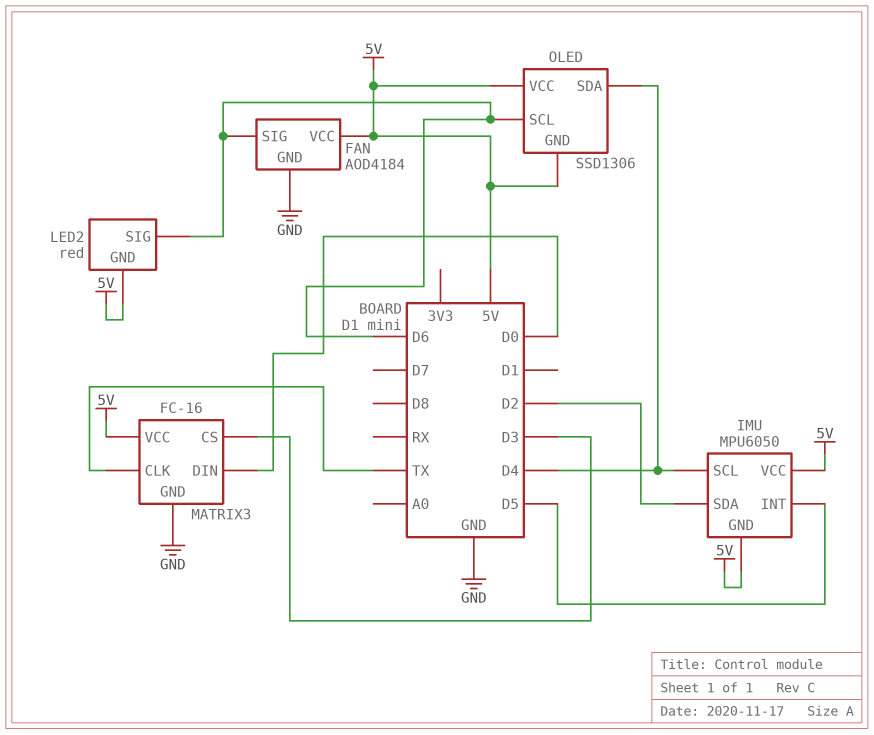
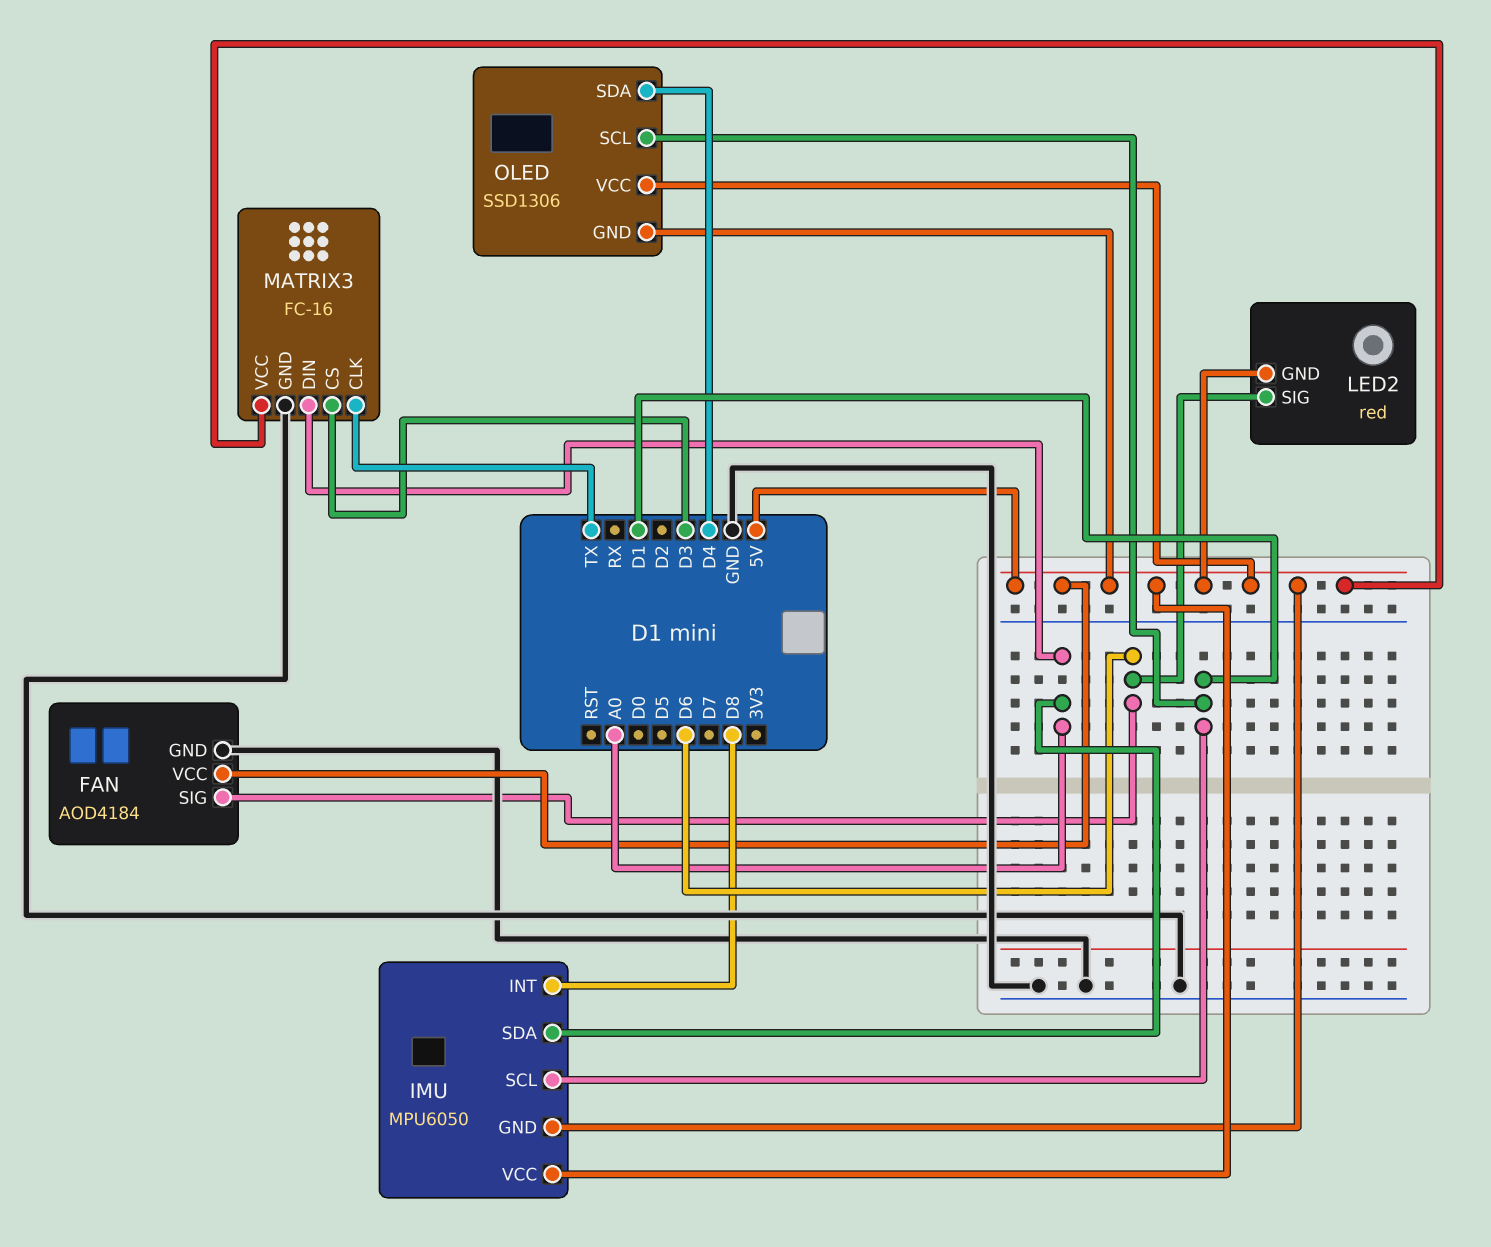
IMU pin INT: D5 -> D8
IMU pin SCL: D4 -> D1
IMU pin SDA: D2 -> A0
MATRIX3 pin DIN: D0 -> A0
OLED pin SCL: D6 -> D1

